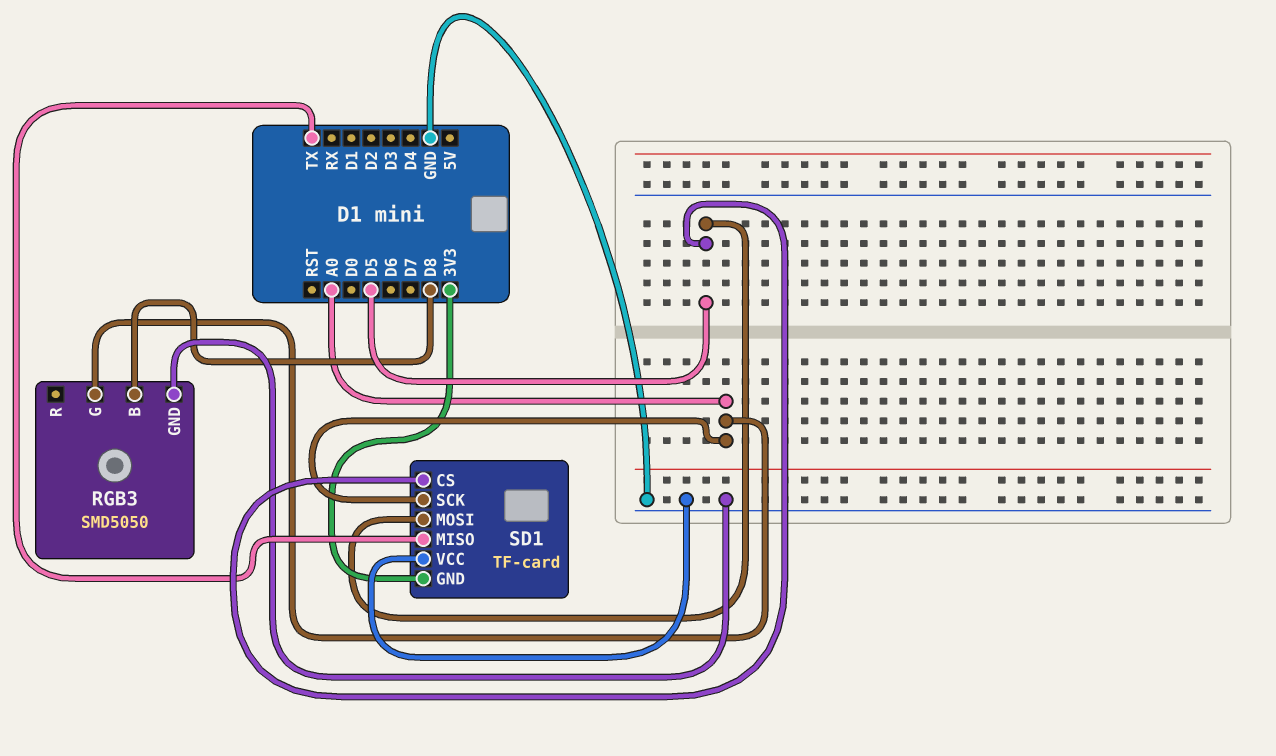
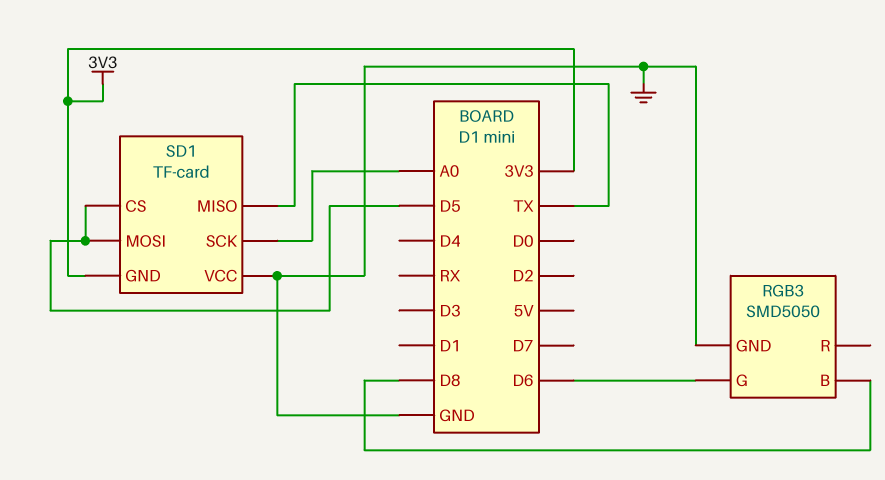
RGB3 pin G: A0 -> D6

